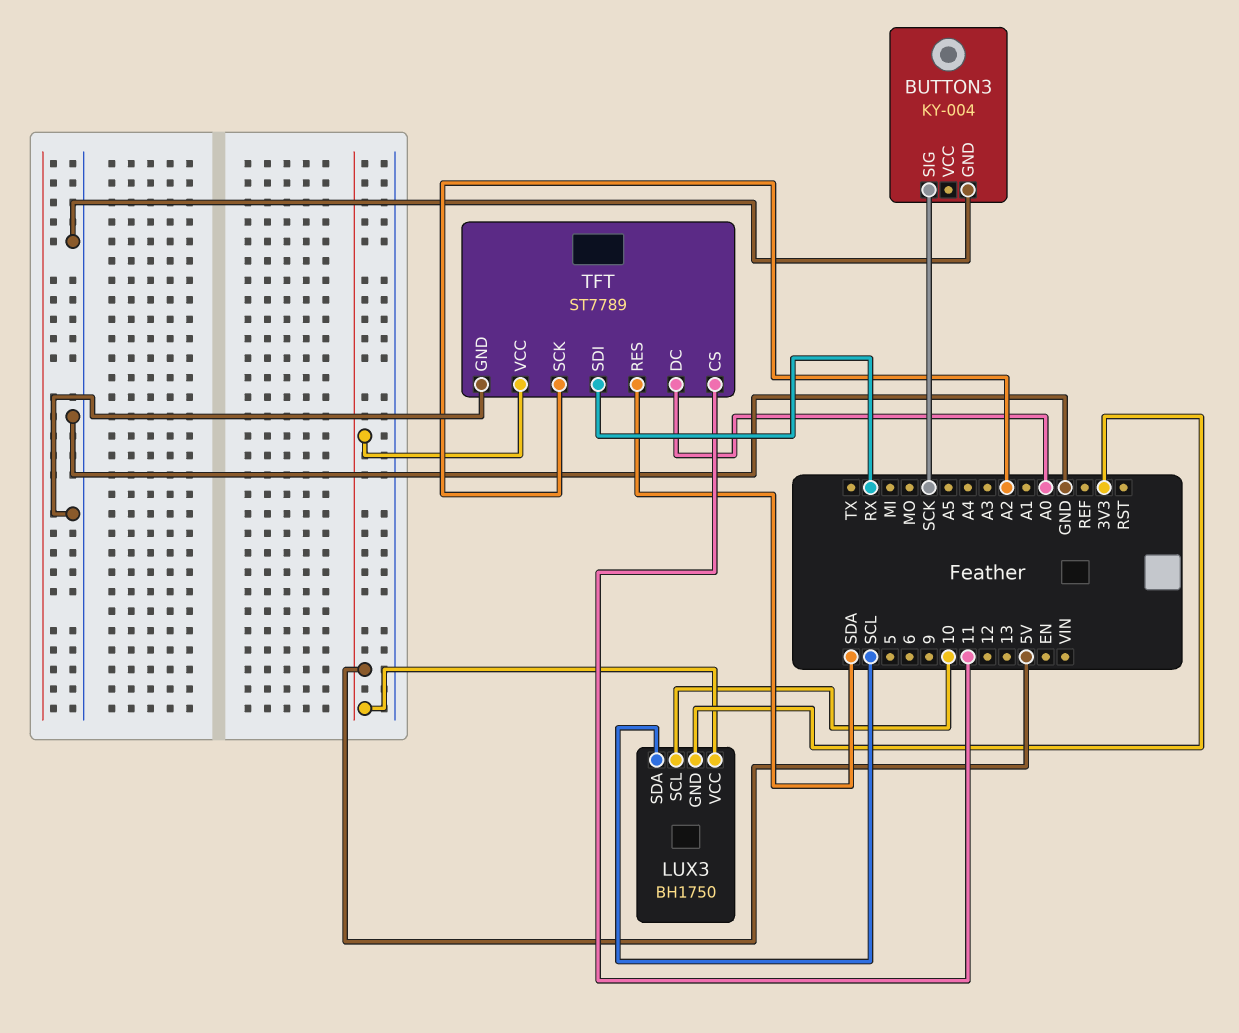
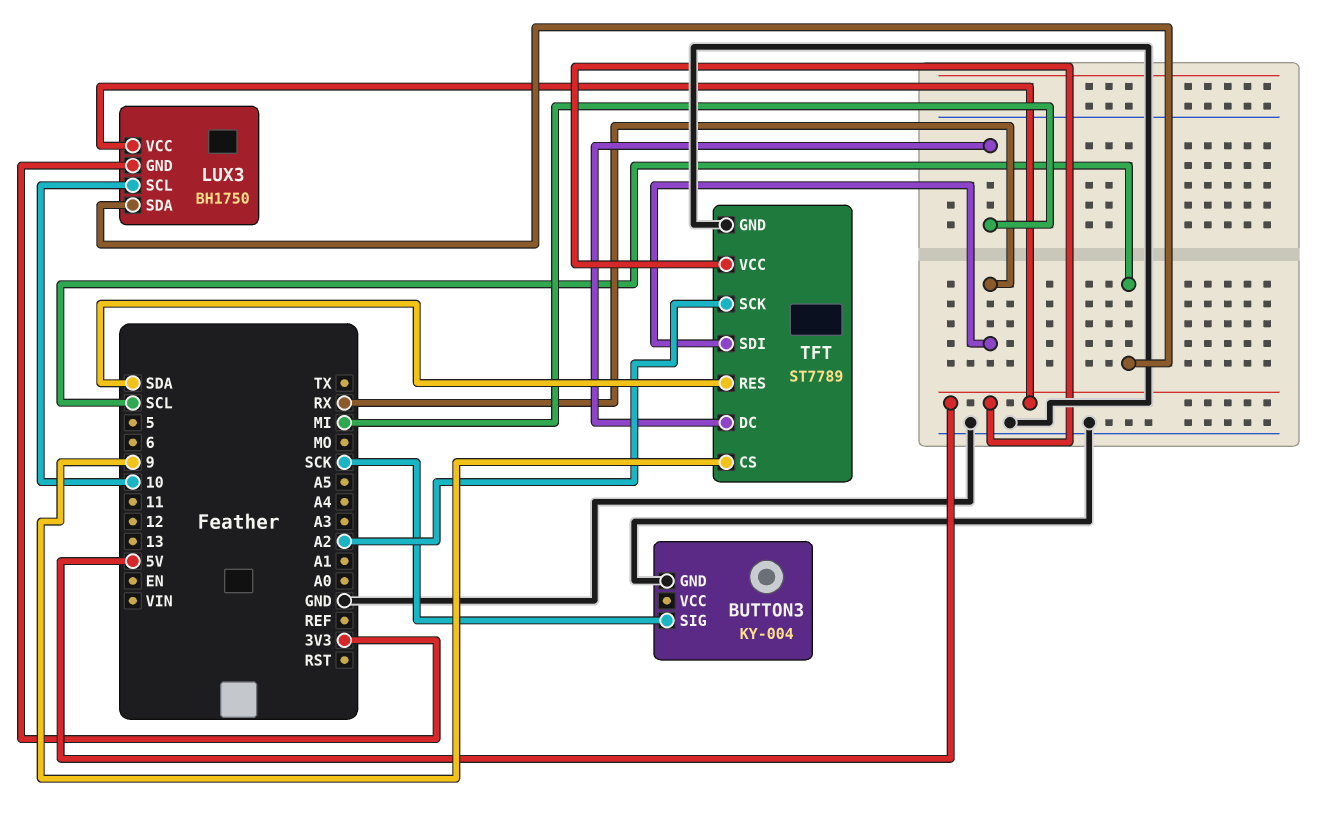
TFT pin CS: 11 -> 9
TFT pin DC: A0 -> MI

